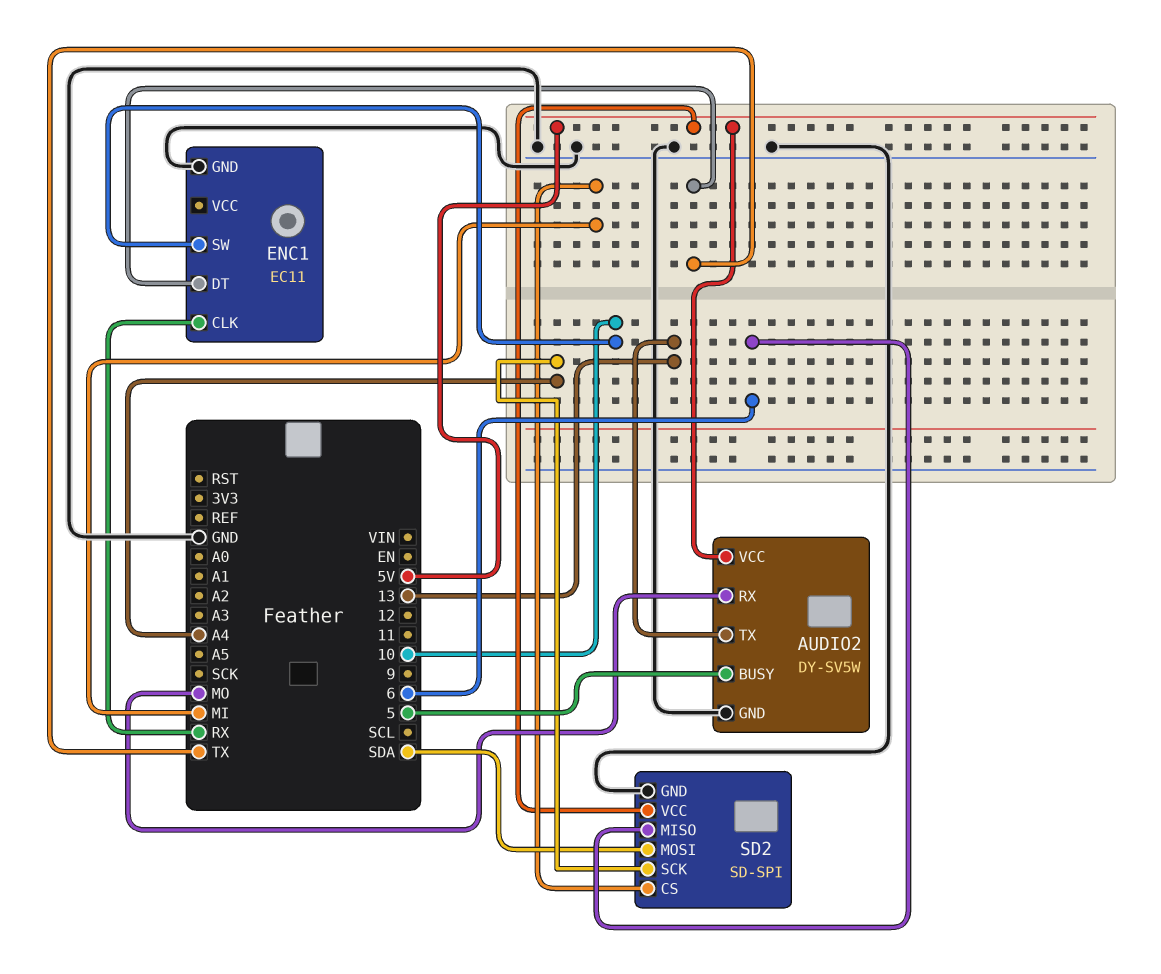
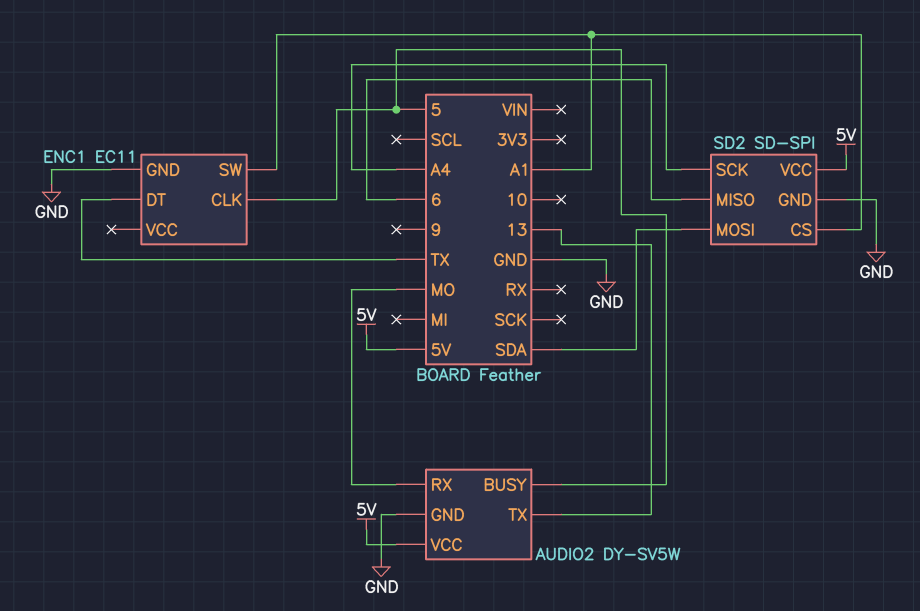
ENC1 pin CLK: RX -> 5
ENC1 pin SW: 10 -> A1
SD2 pin CS: MI -> A1

